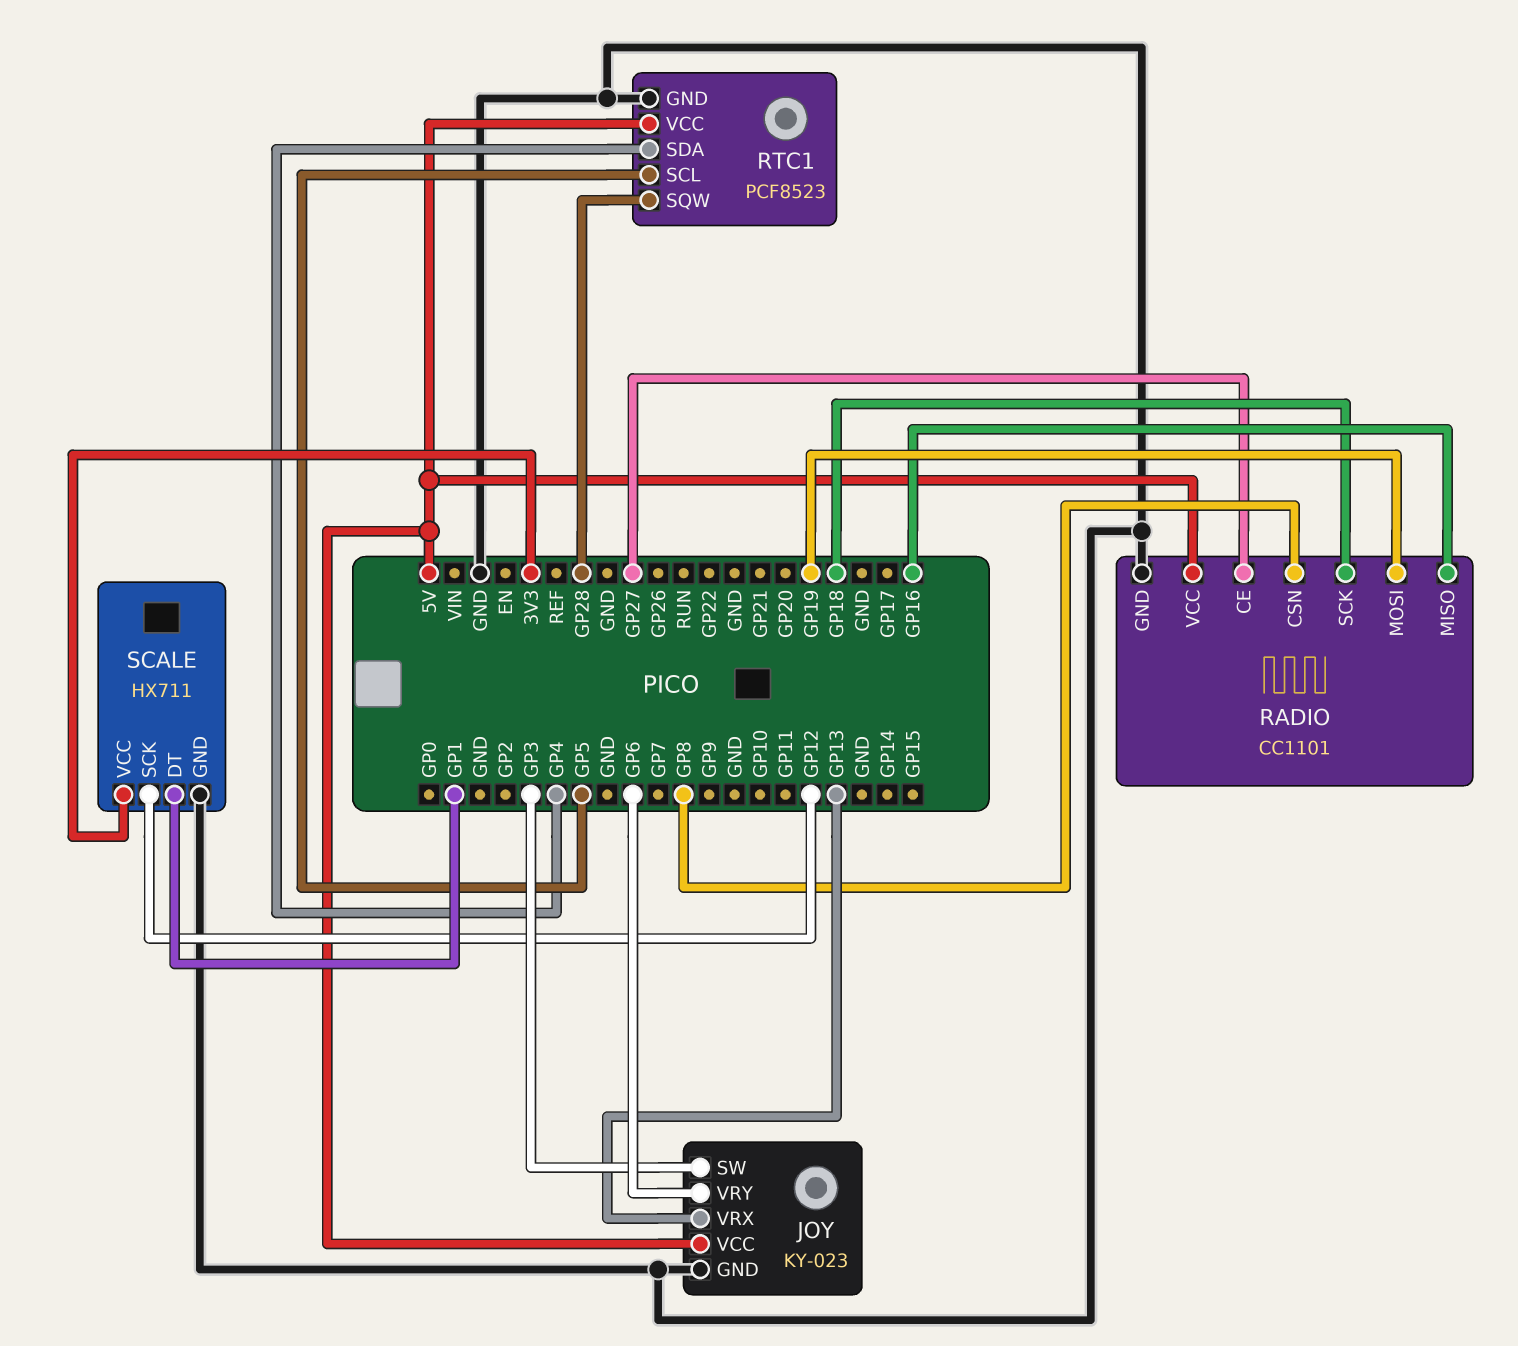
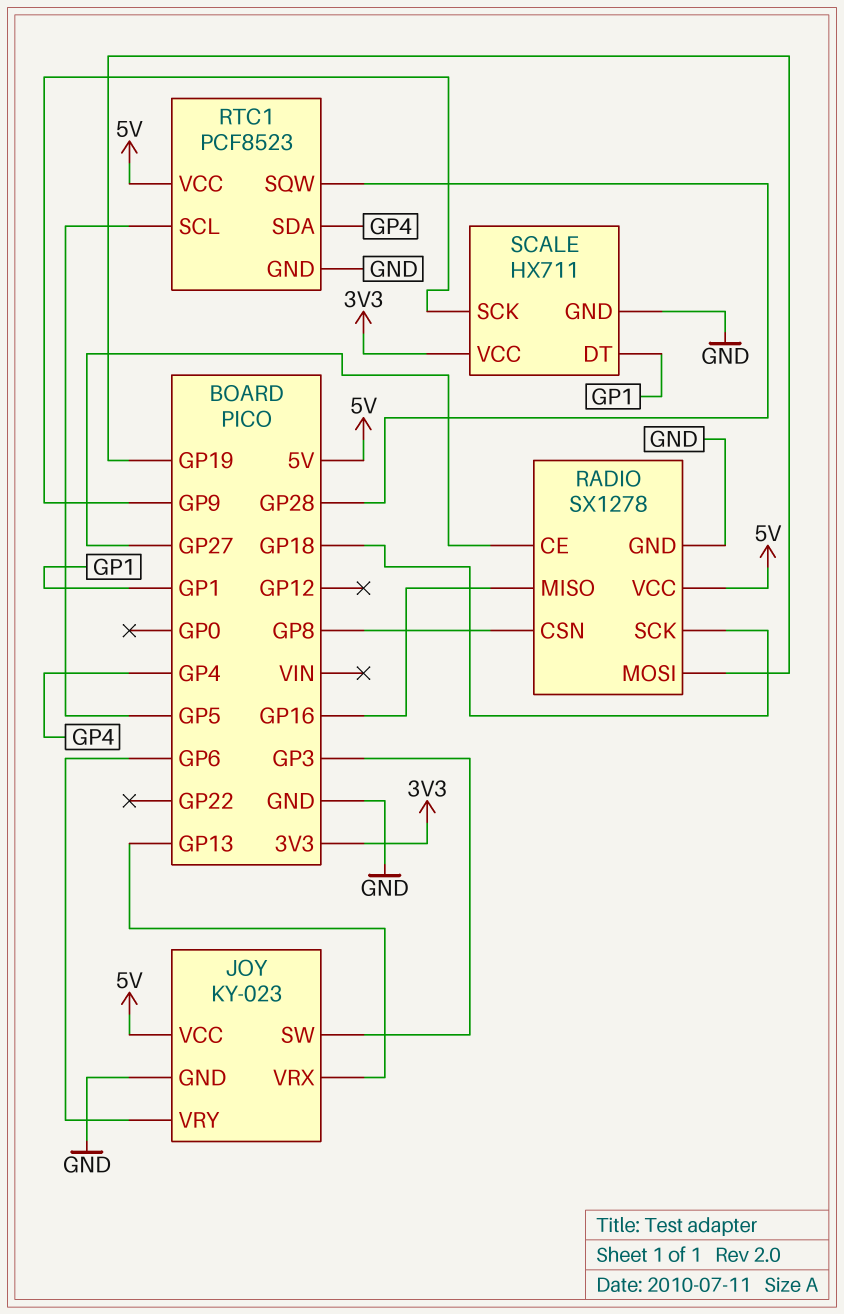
RADIO: CC1101 -> SX1278
SCALE pin SCK: GP12 -> GP9

